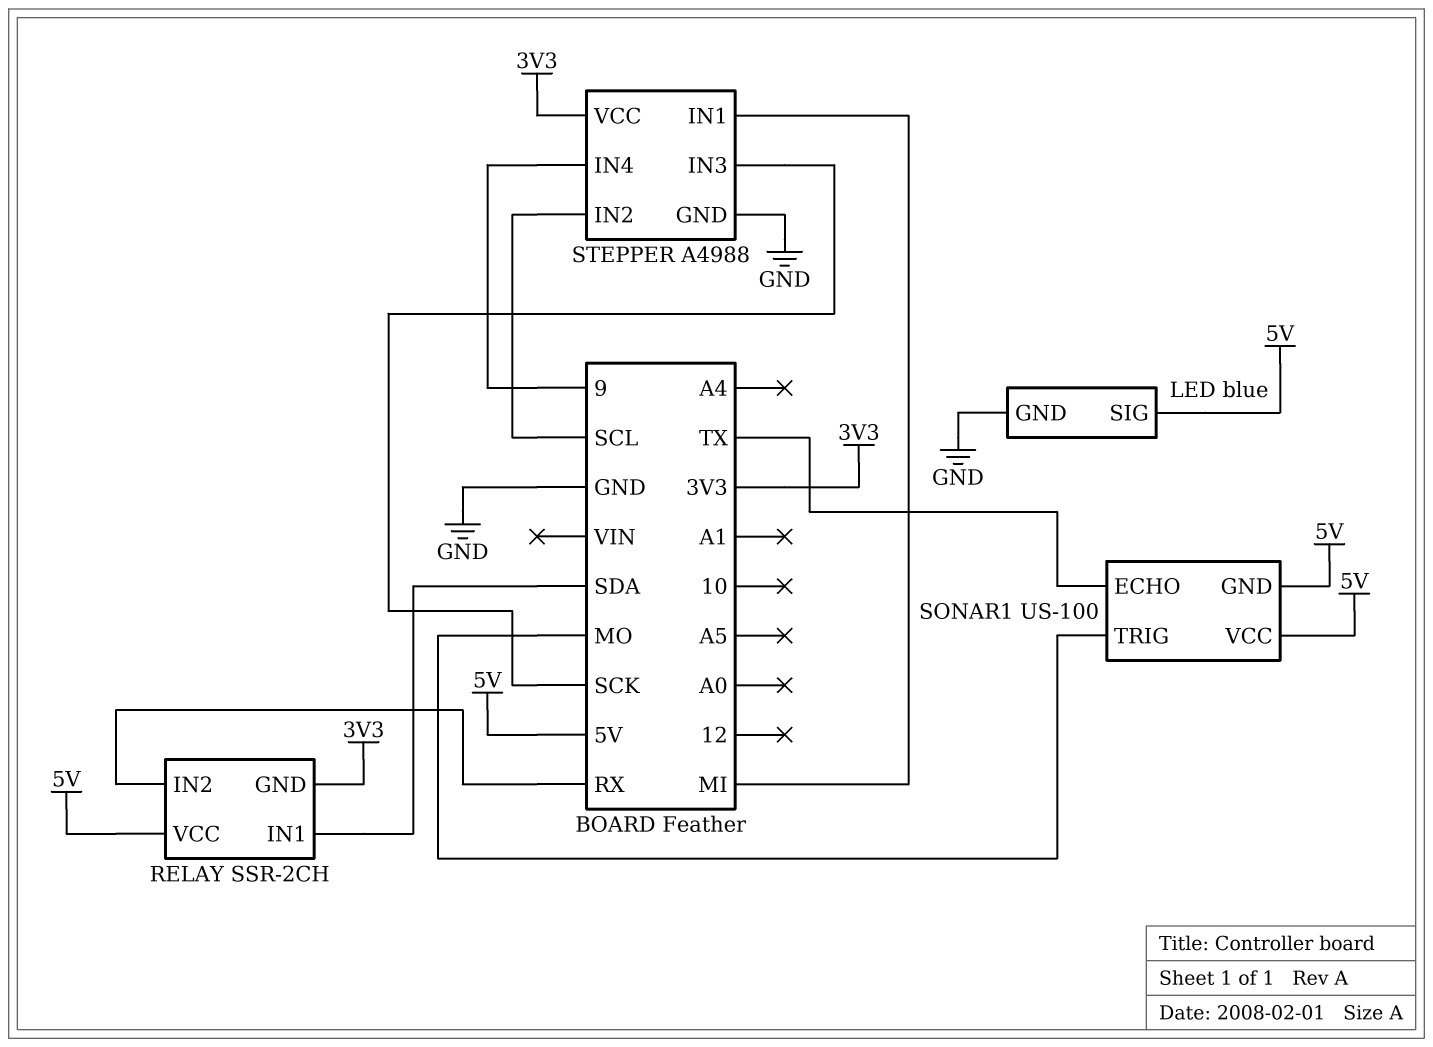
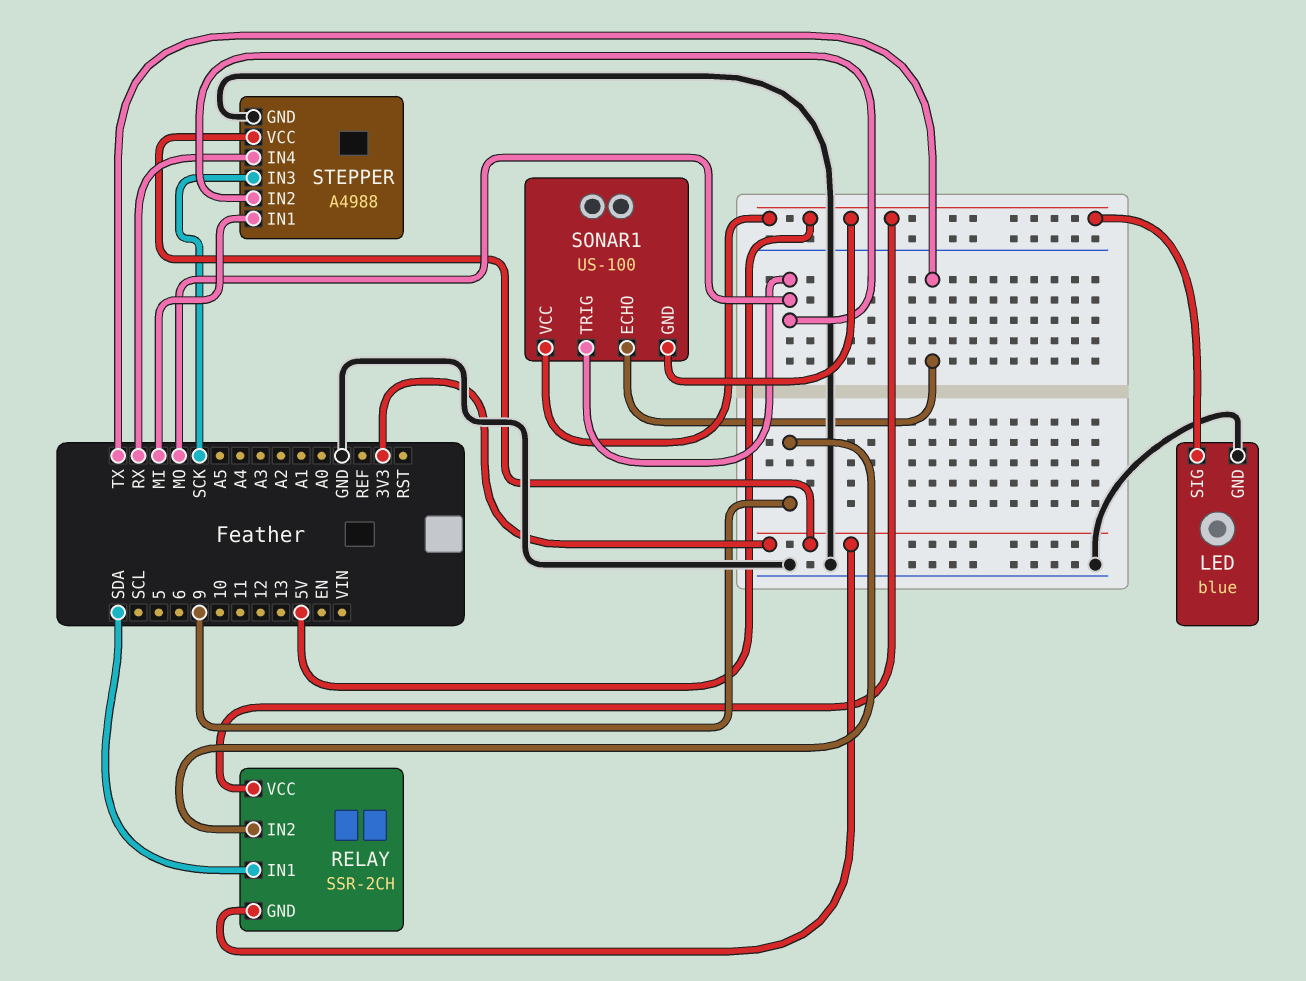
RELAY pin IN2: RX -> 9
STEPPER pin IN2: SCL -> MO
STEPPER pin IN4: 9 -> RX

